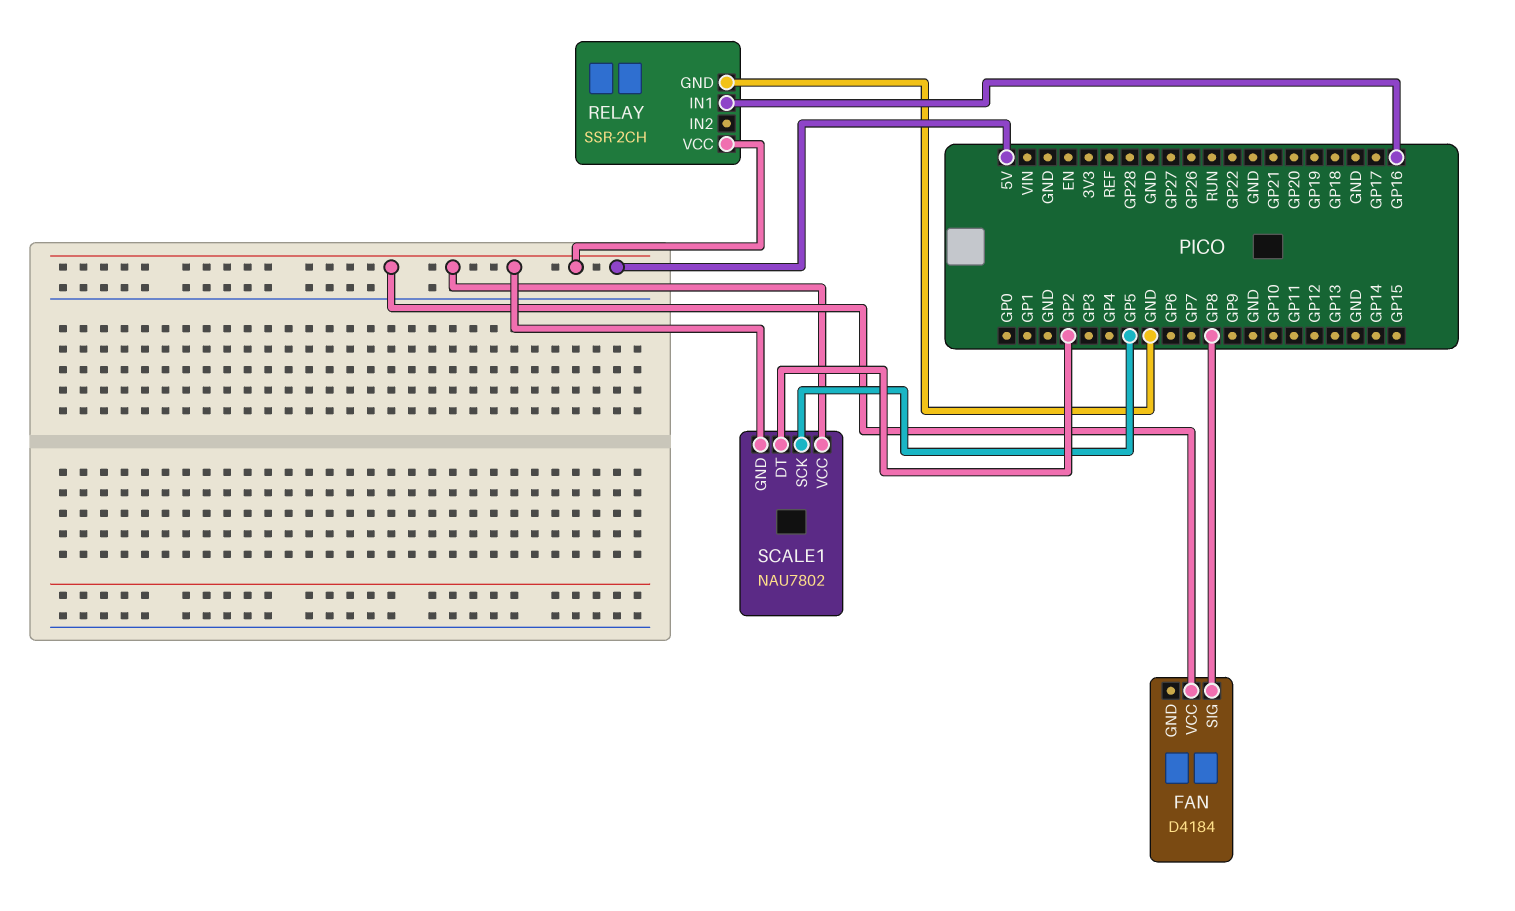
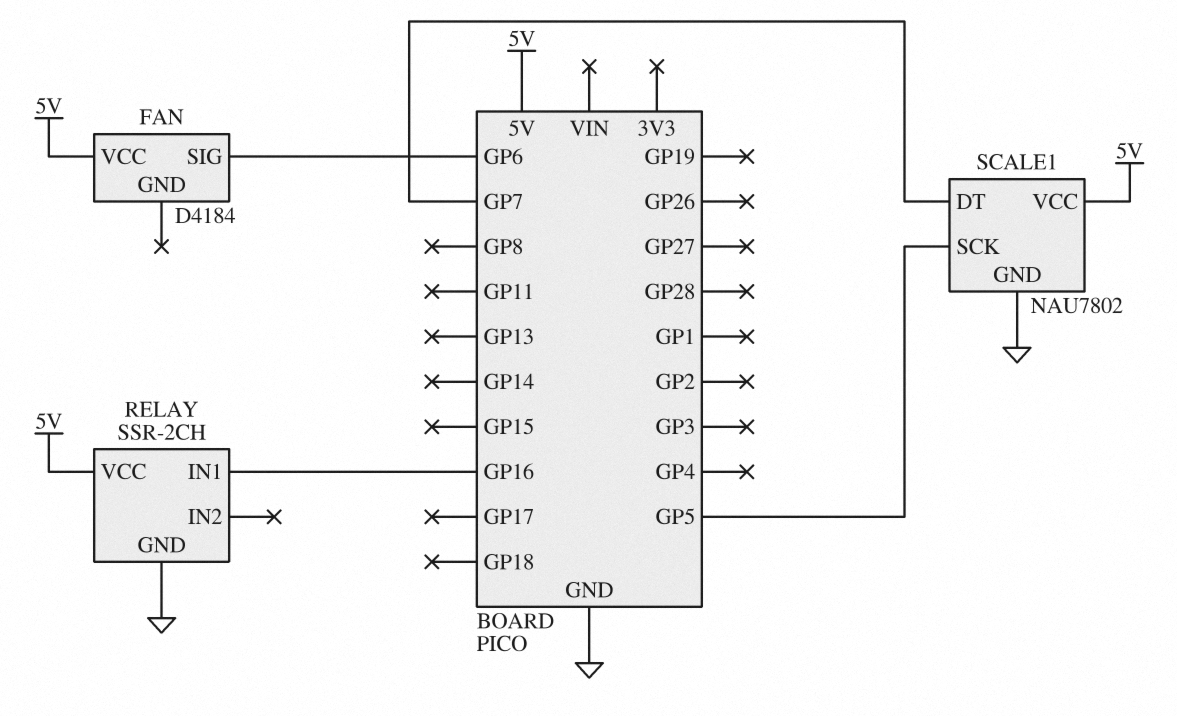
FAN pin SIG: GP8 -> GP6
SCALE1 pin DT: GP2 -> GP7
SCALE1 pin GND: 5V -> GND

